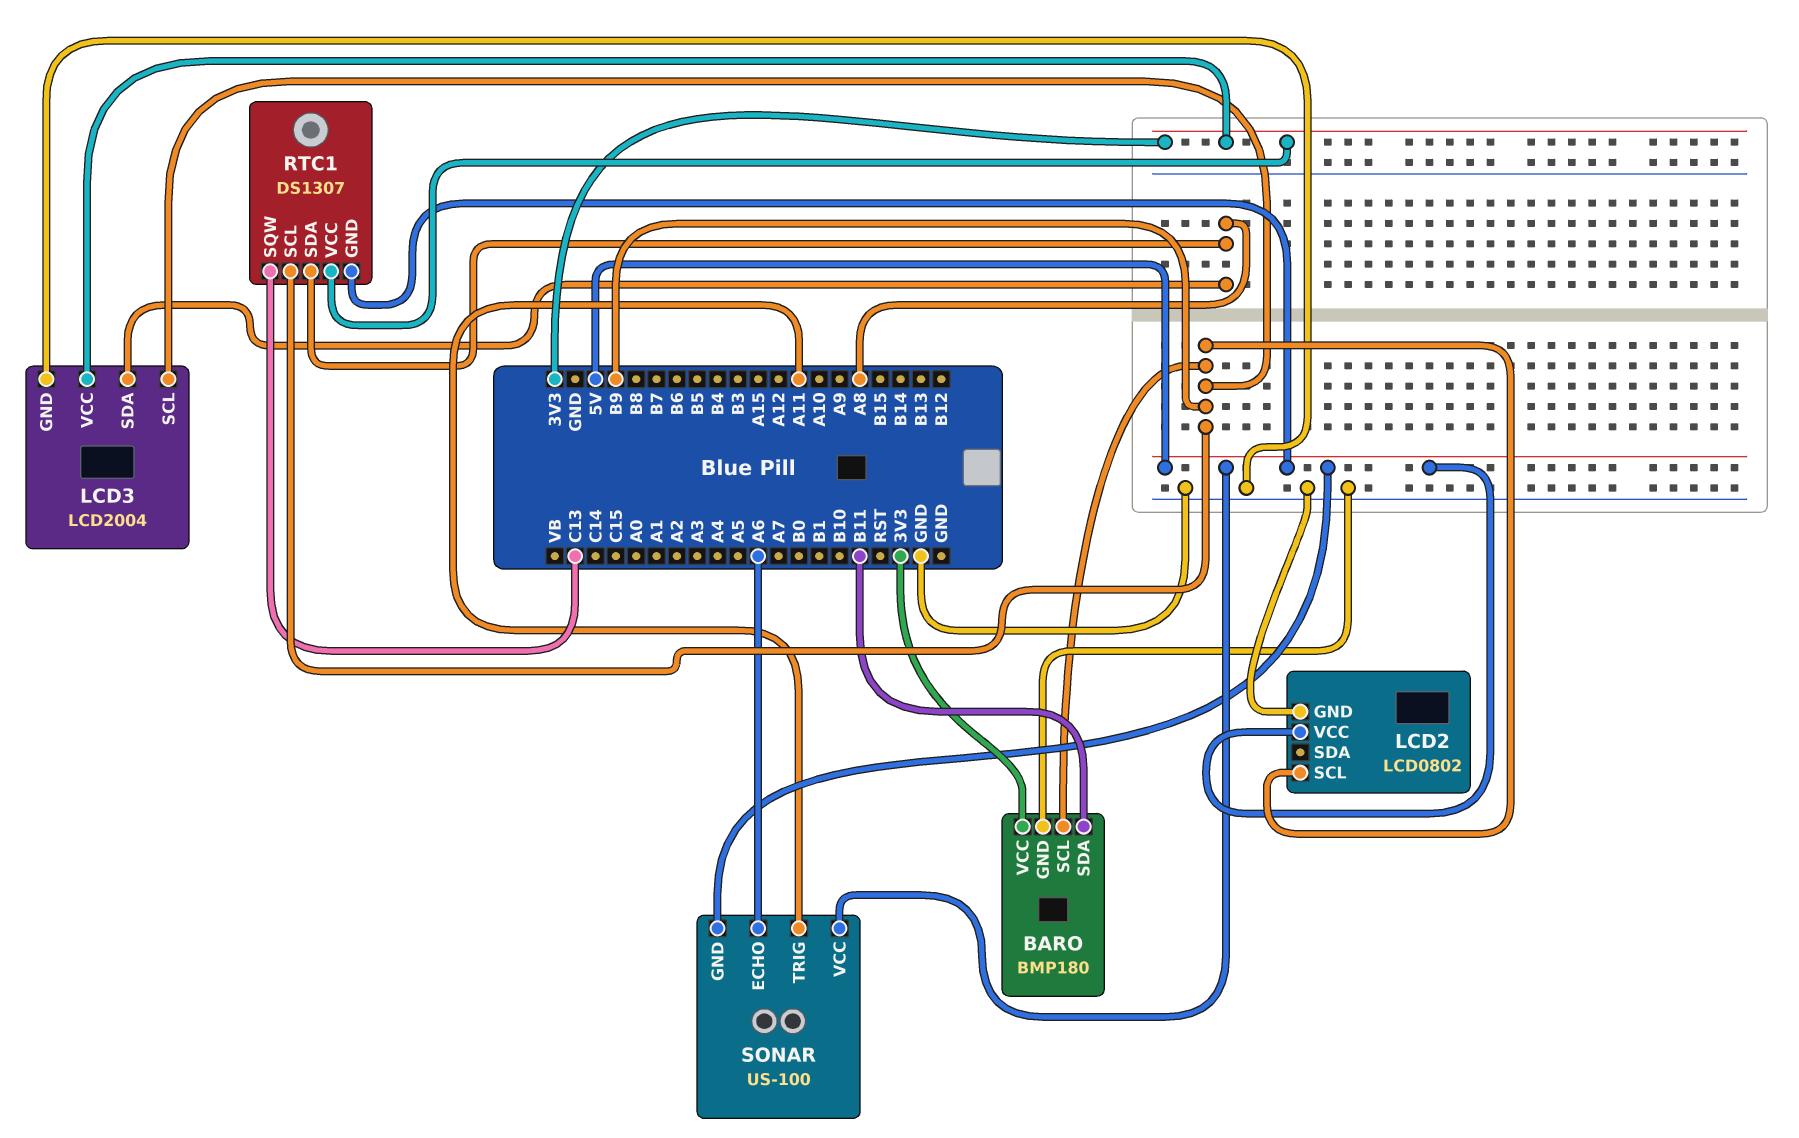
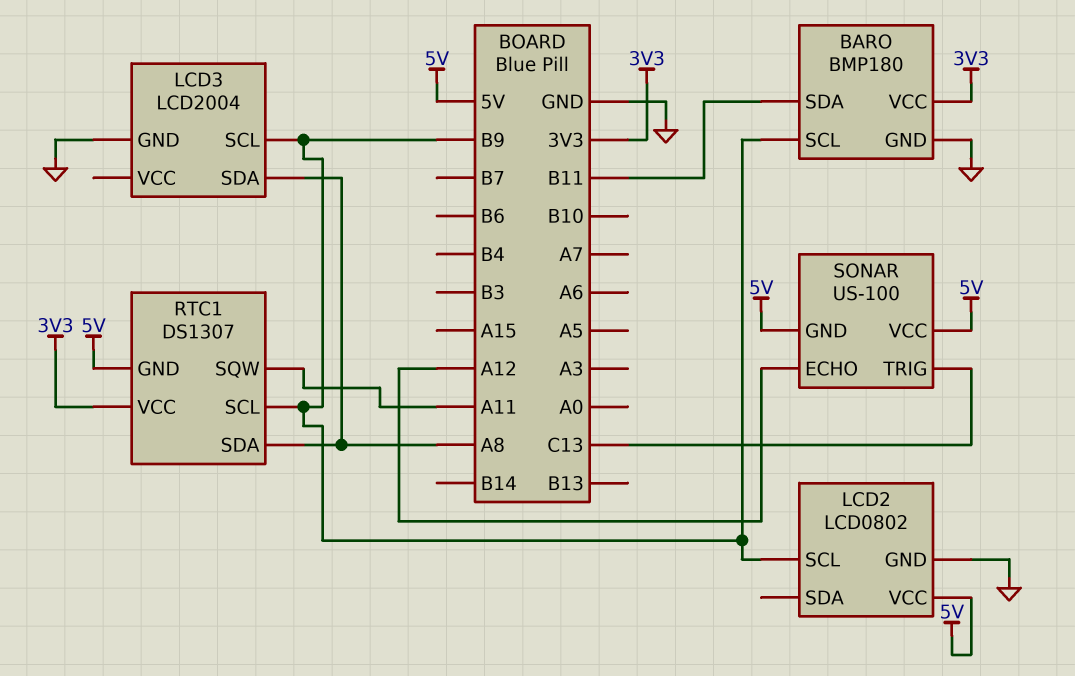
LCD3 pin VCC: 3V3 -> none
RTC1 pin SQW: C13 -> A11
SONAR pin ECHO: A6 -> A12
SONAR pin TRIG: A11 -> C13

